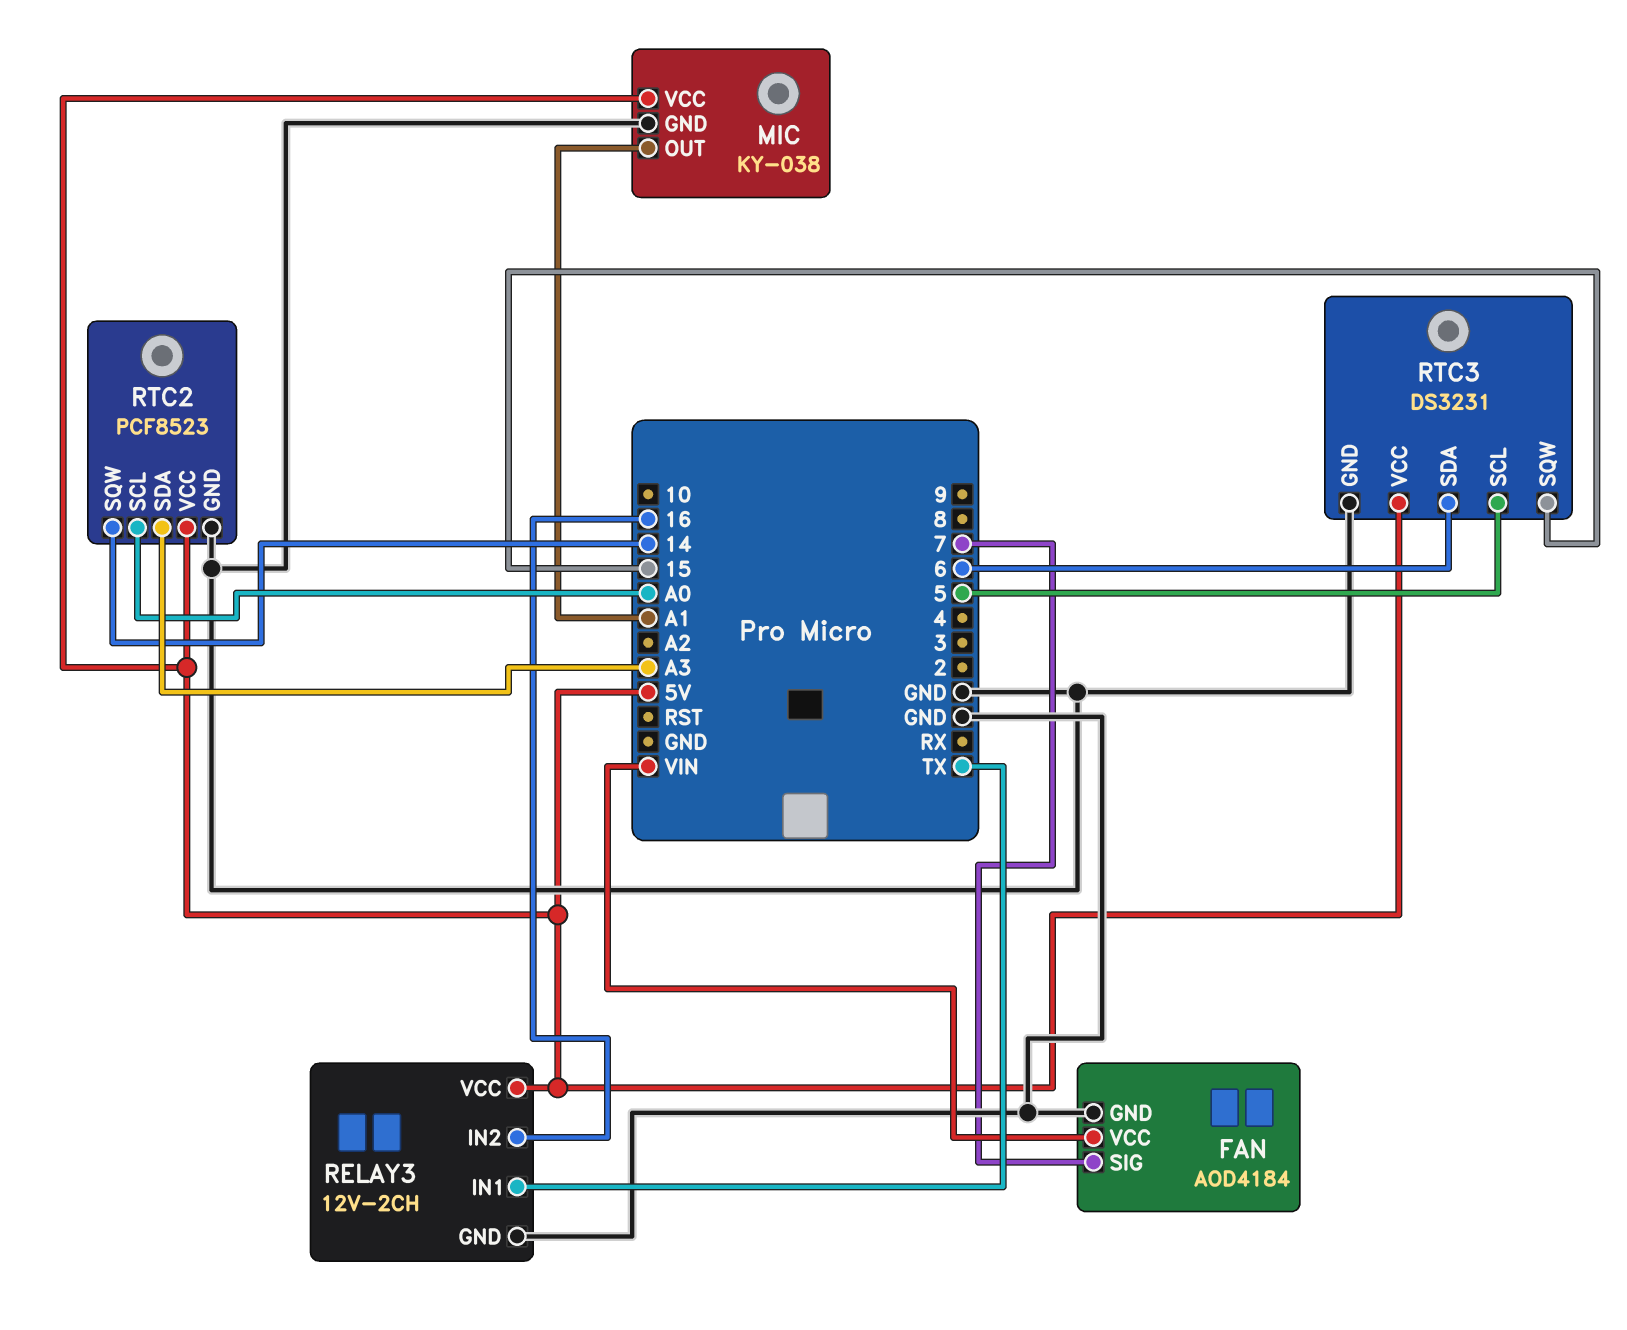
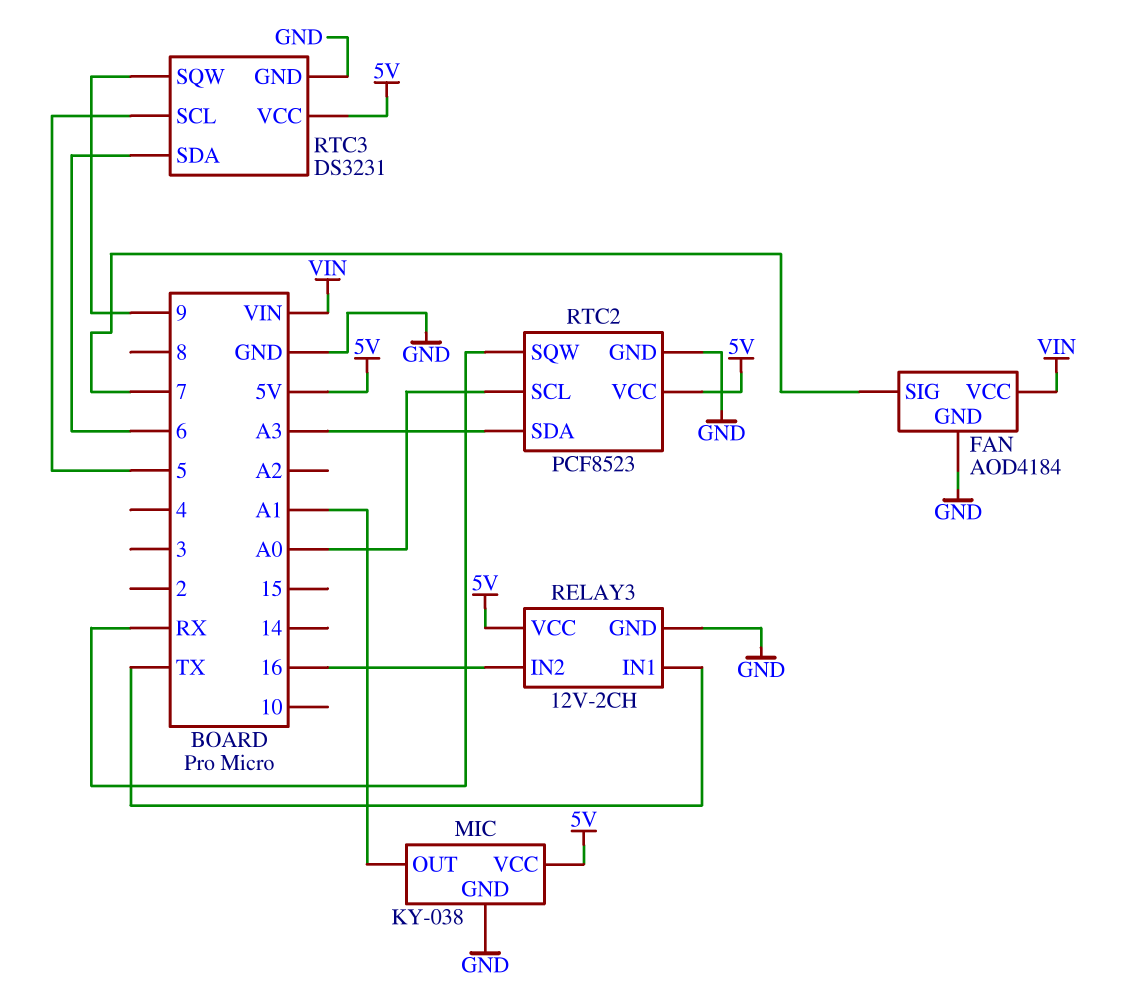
RTC2 pin SQW: 14 -> RX
RTC3 pin SQW: 15 -> 9

